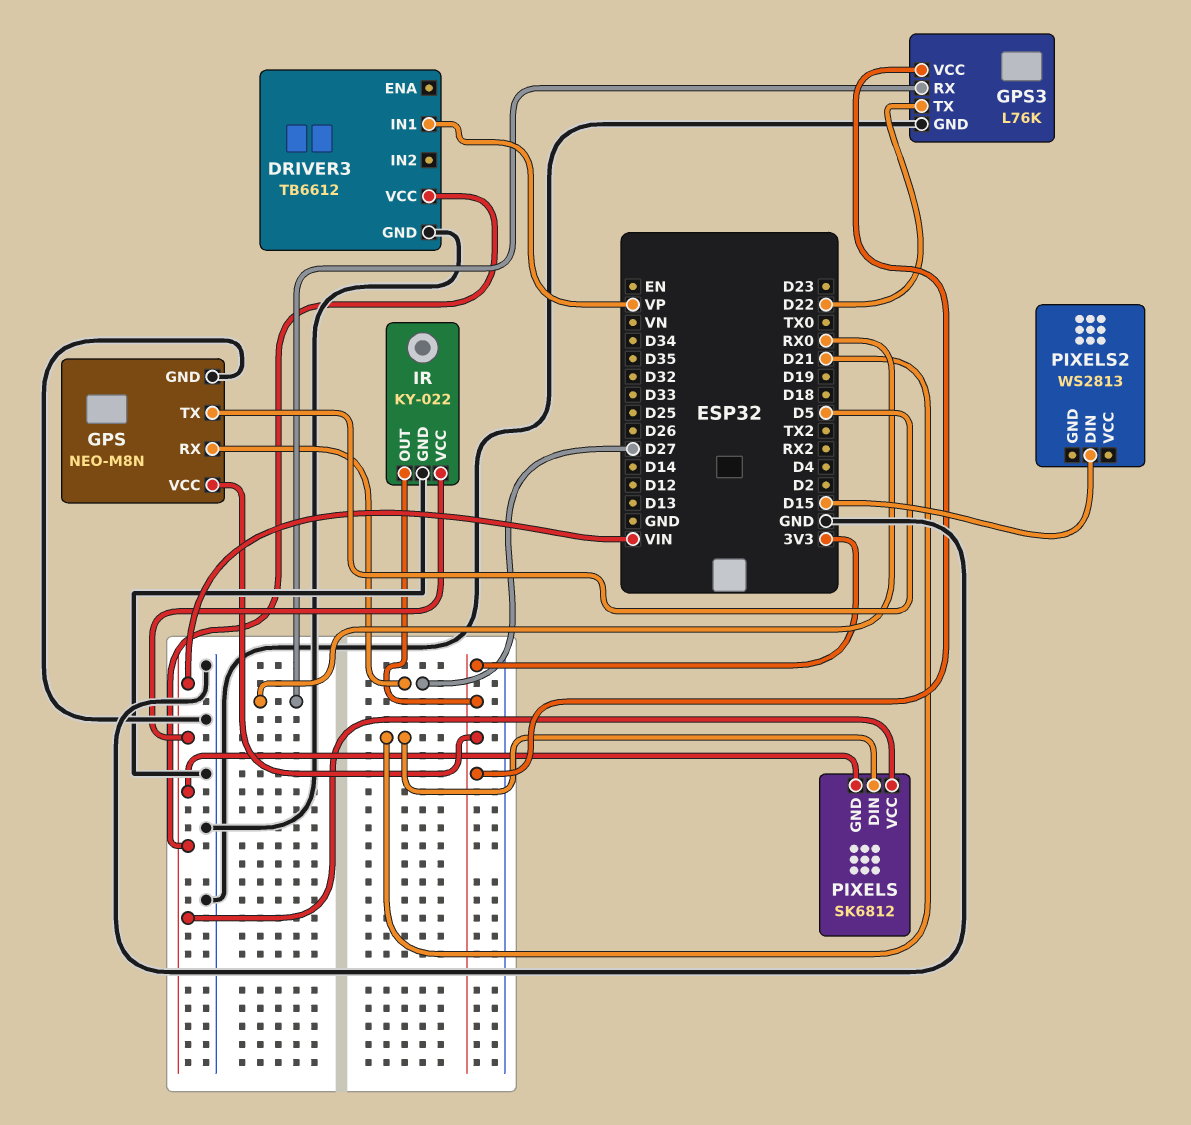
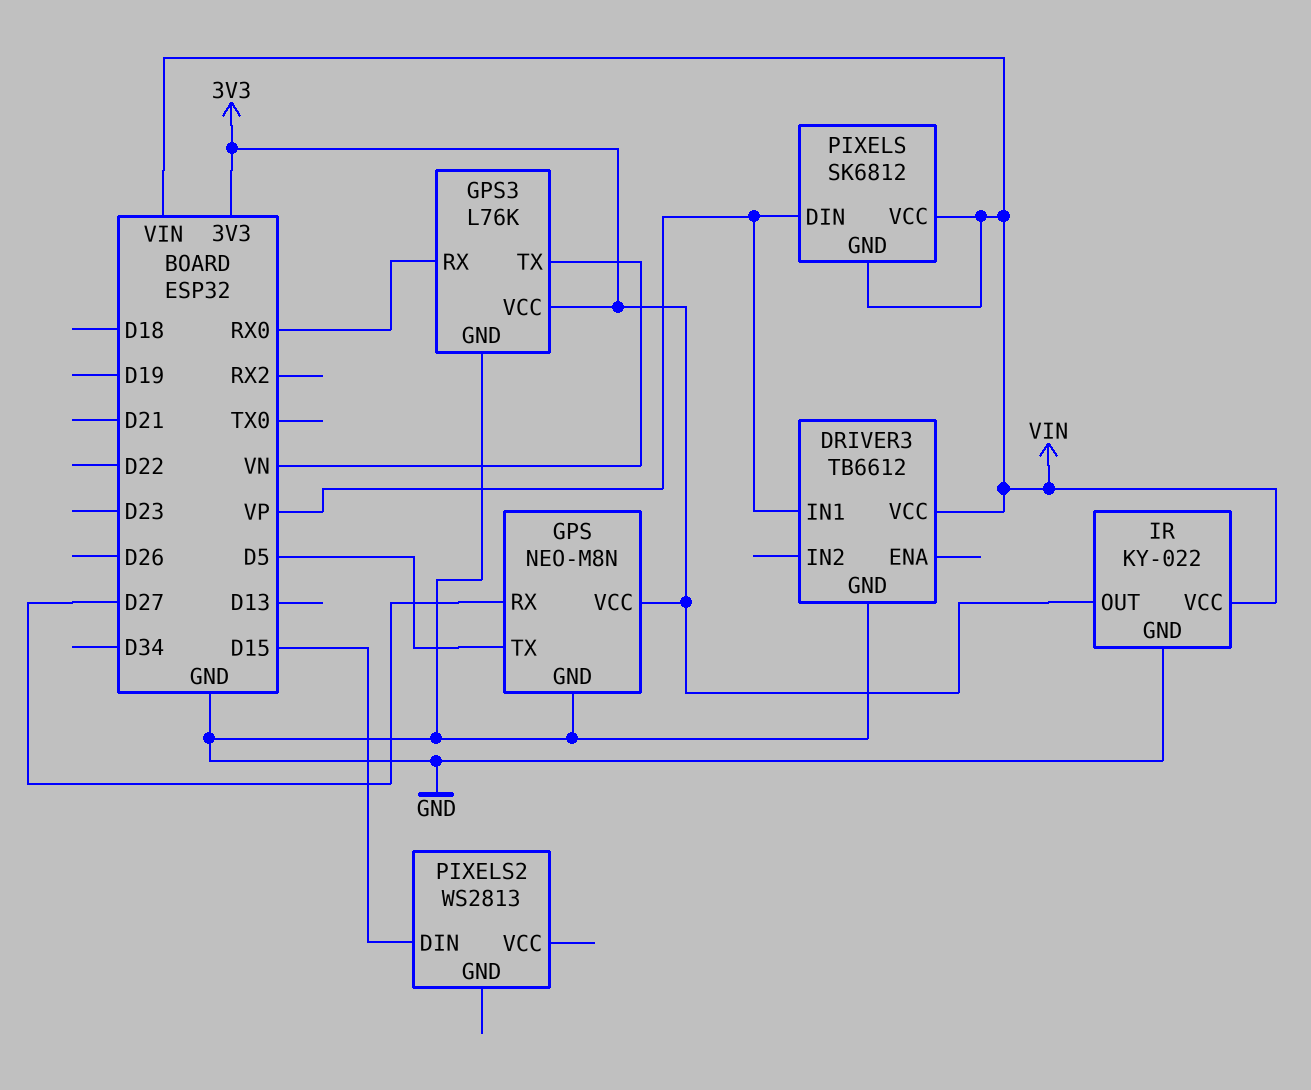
GPS3 pin TX: D22 -> VN
PIXELS pin DIN: D21 -> VP

